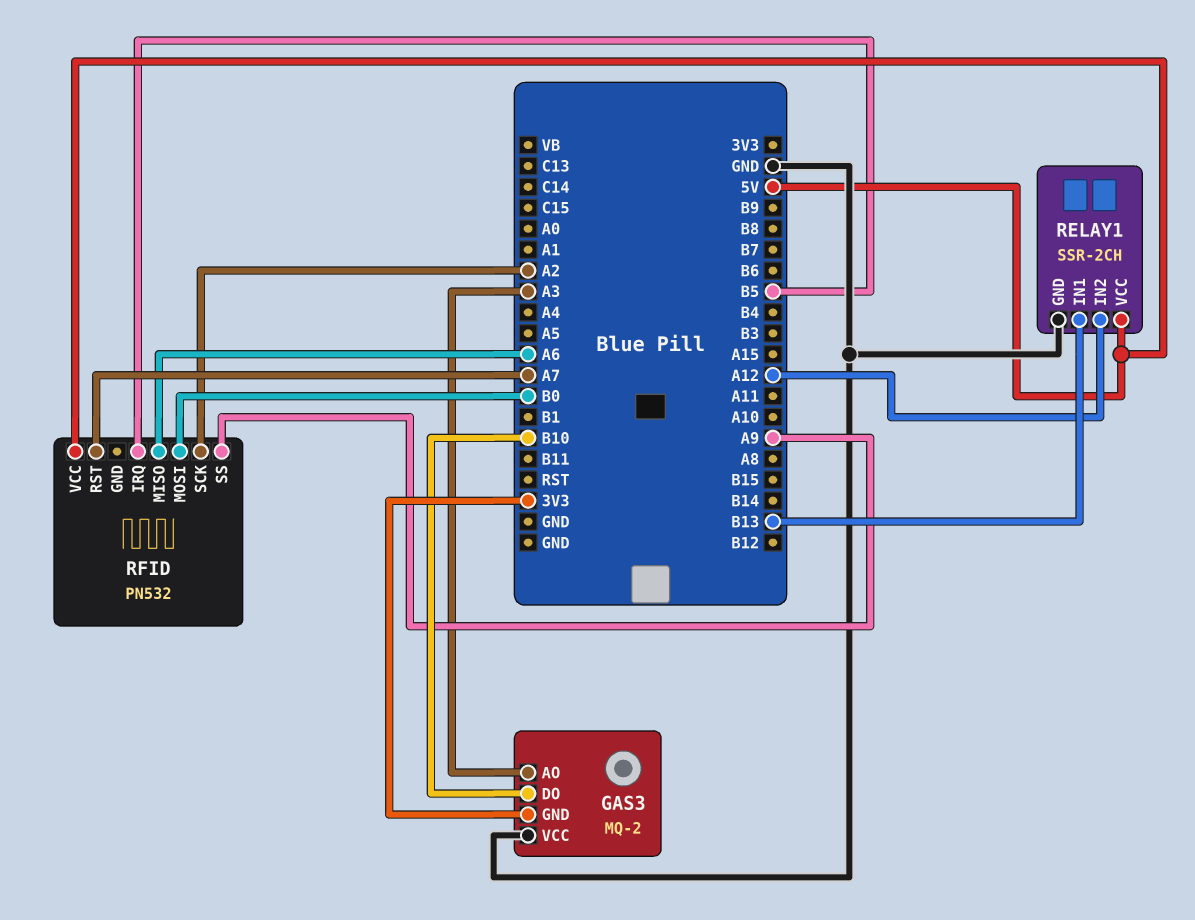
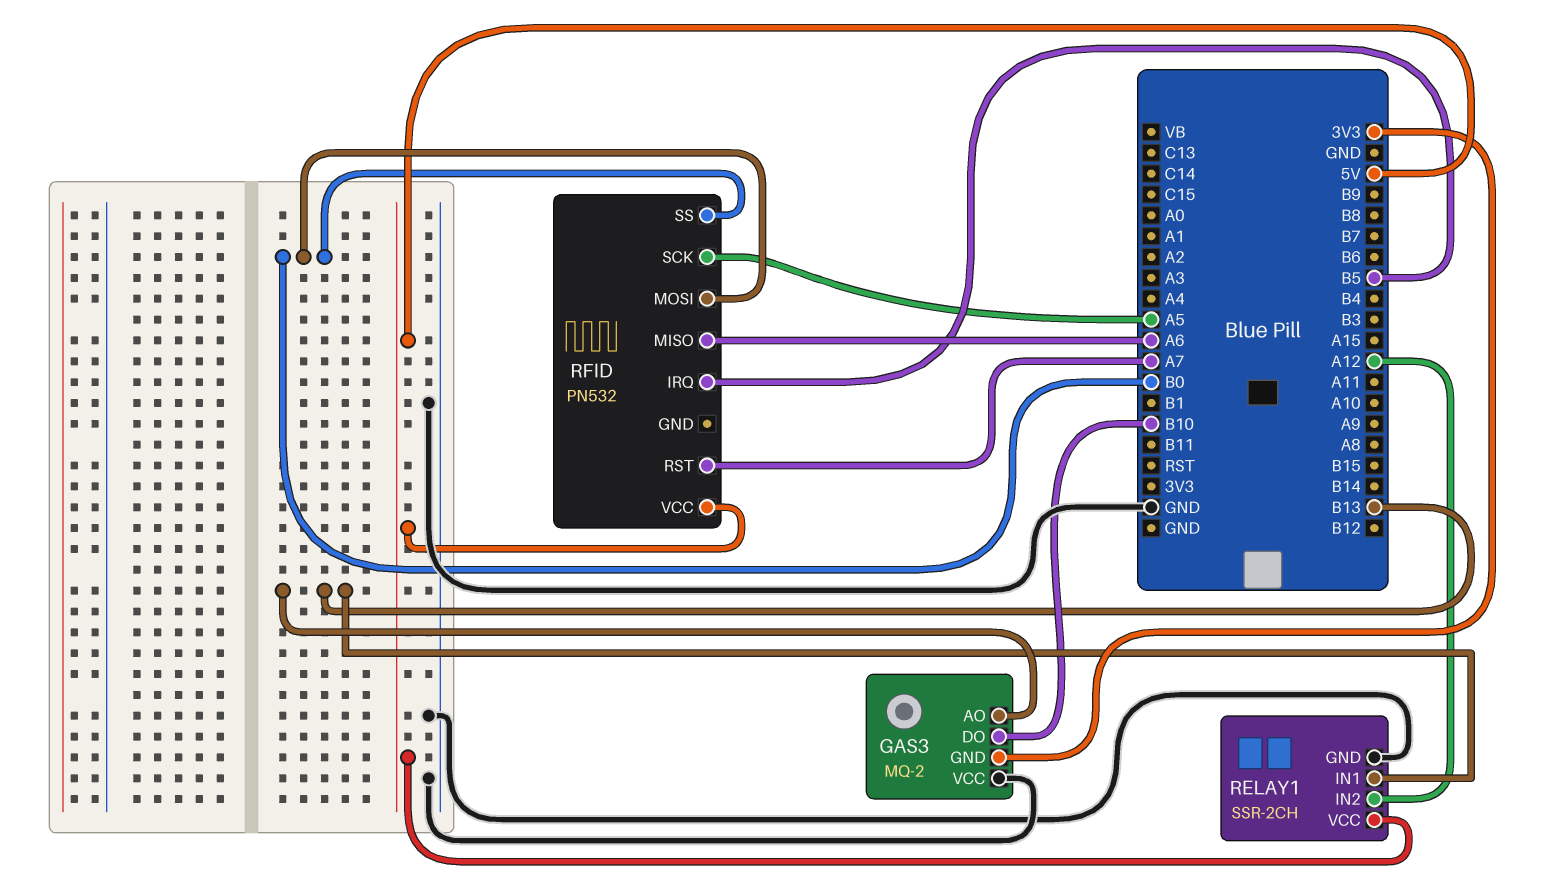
GAS3 pin AO: A3 -> B13
RFID pin SCK: A2 -> A5
RFID pin SS: A9 -> B0

